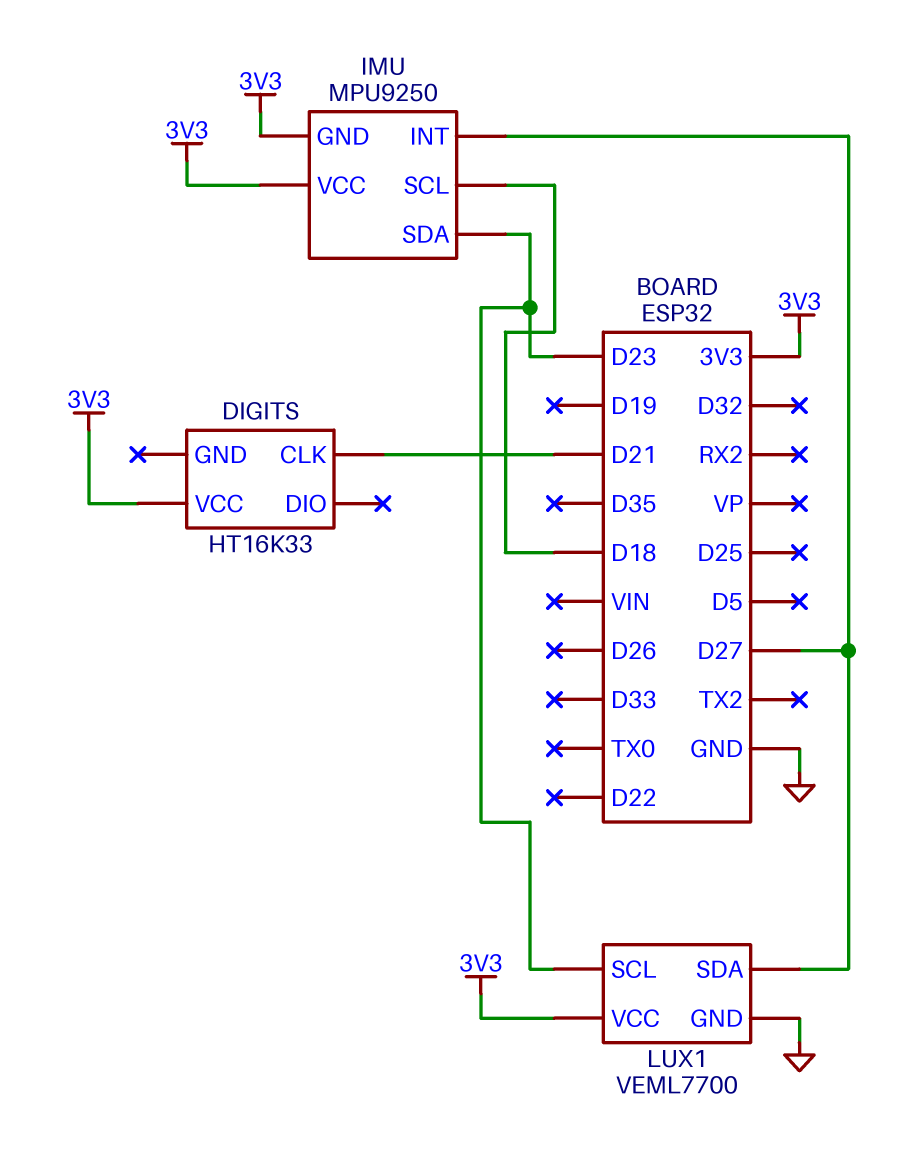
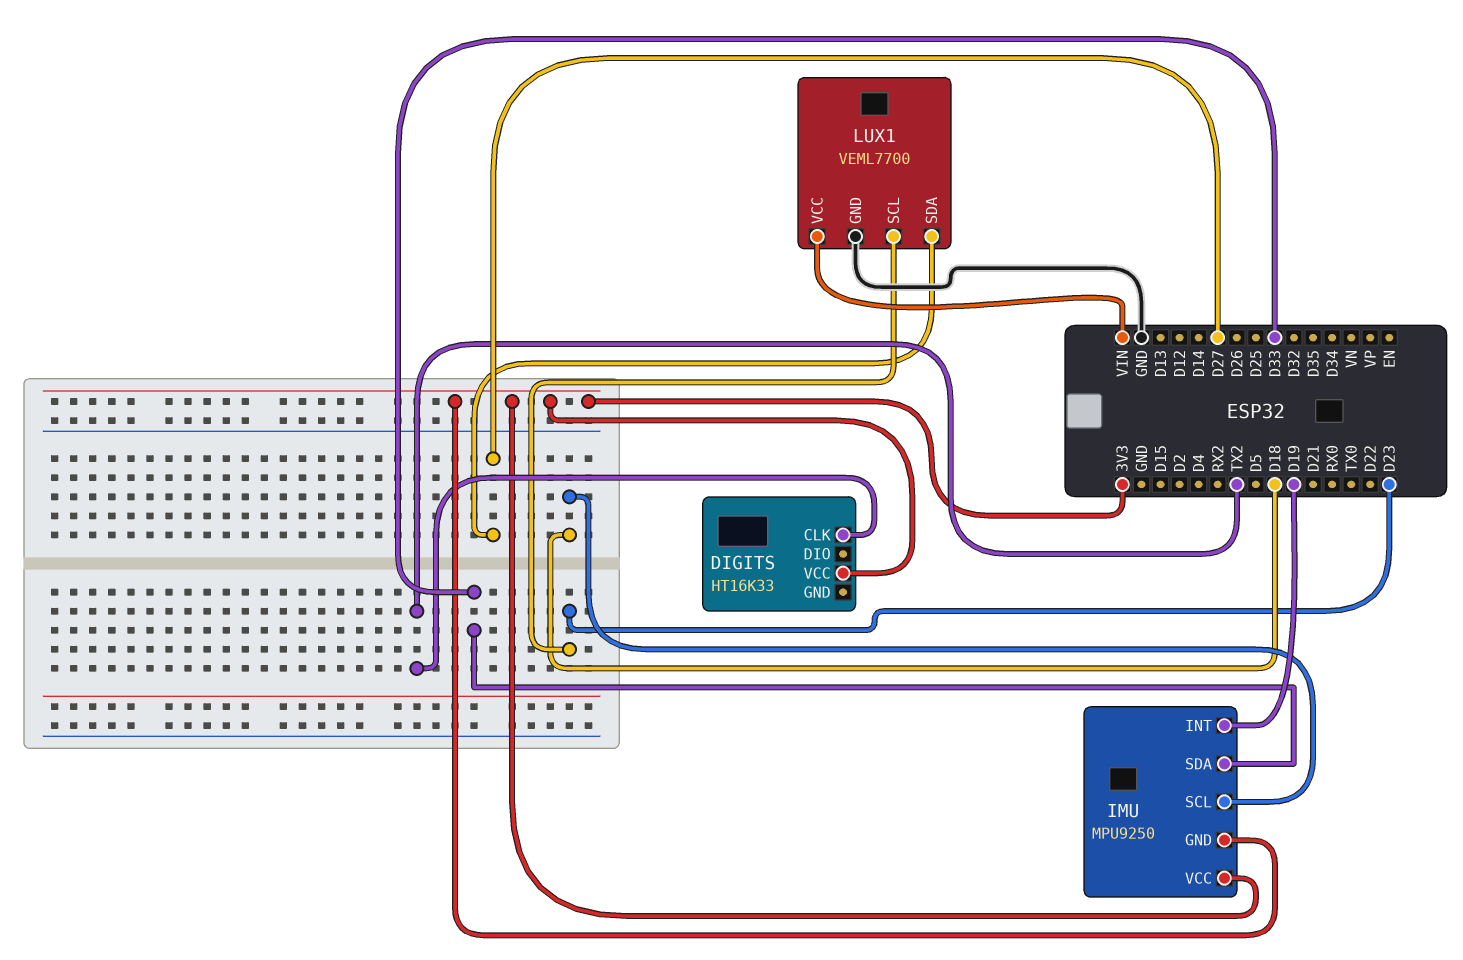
DIGITS pin CLK: D21 -> TX2
IMU pin INT: D27 -> D19
IMU pin SDA: D23 -> D33
LUX1 pin VCC: 3V3 -> VIN

